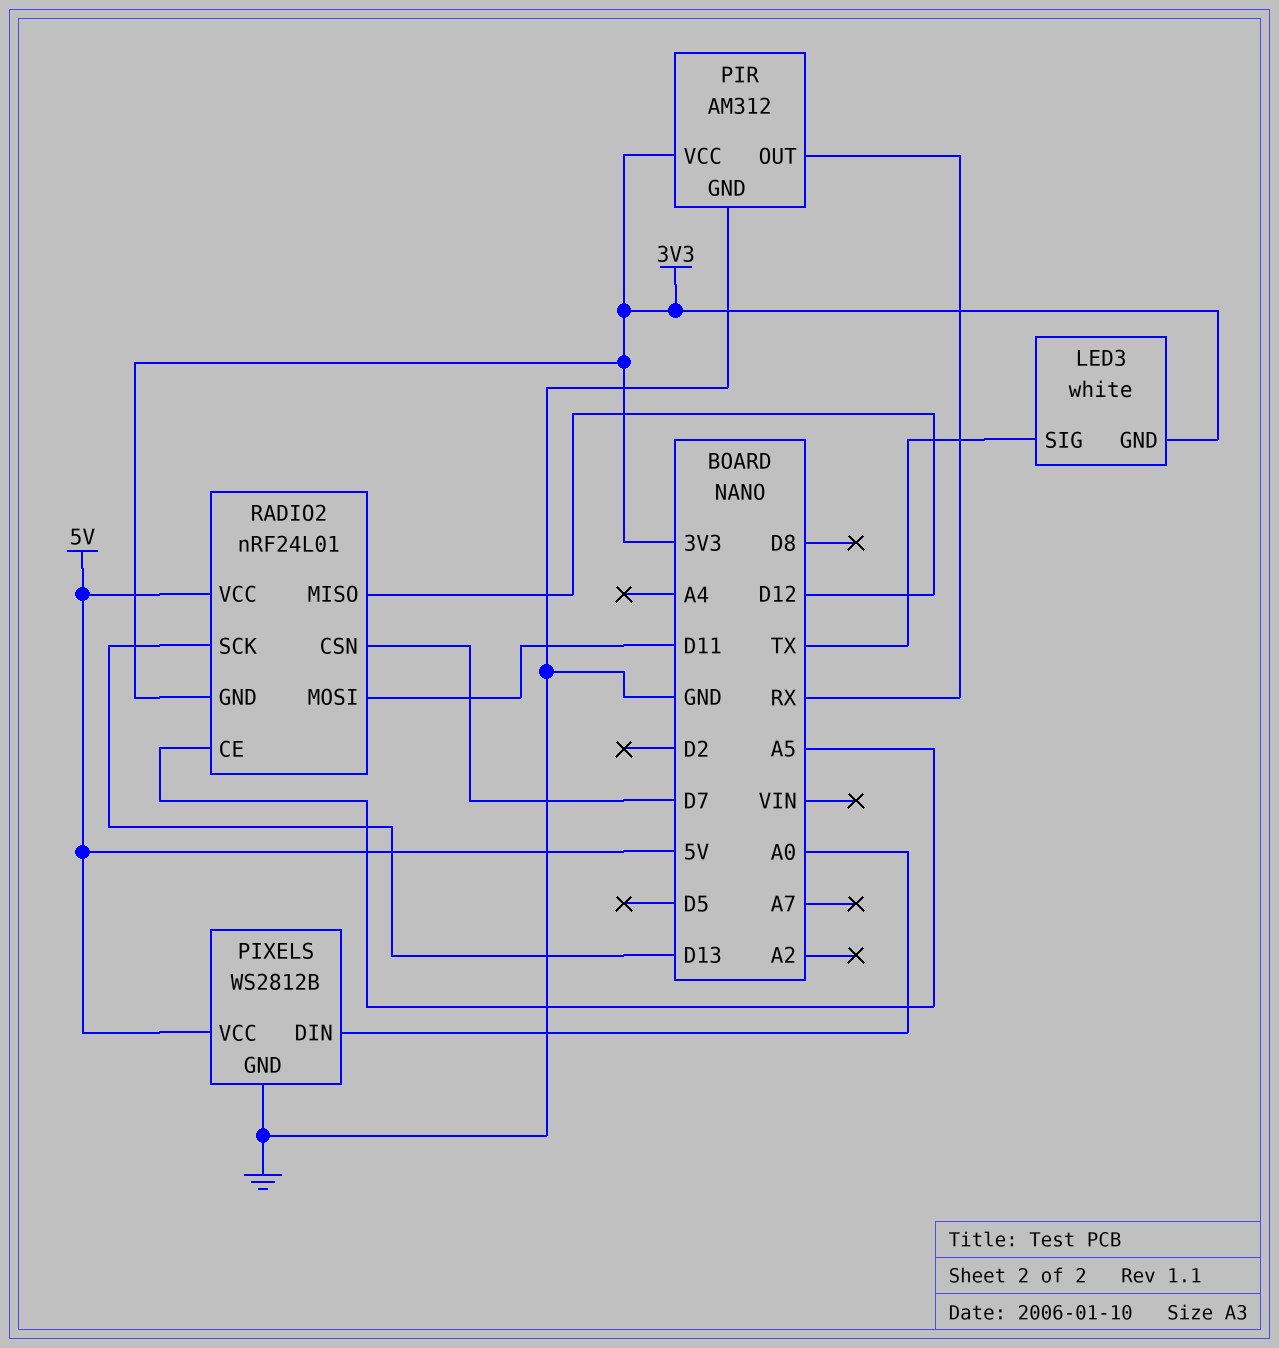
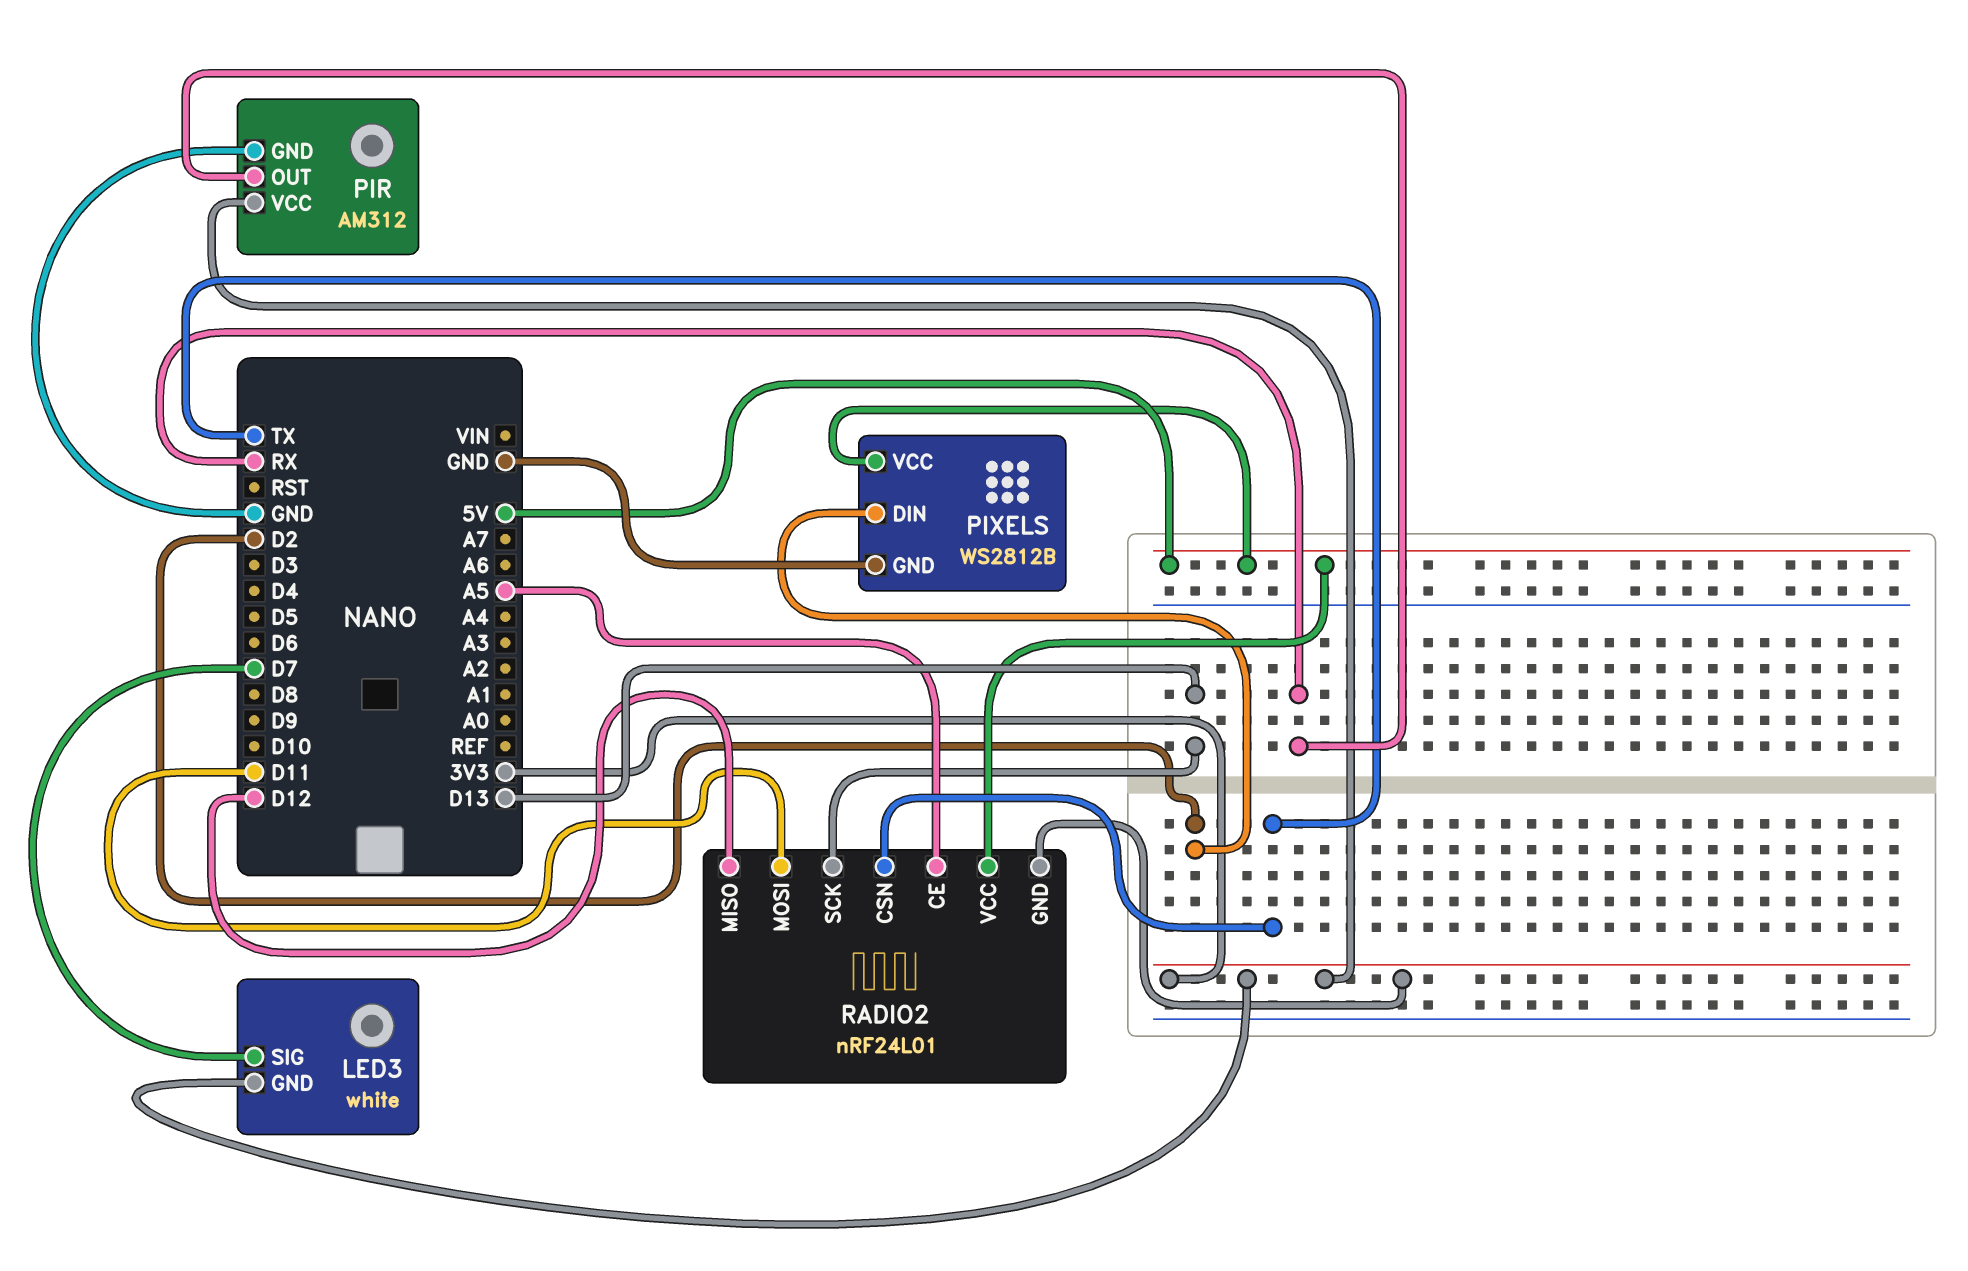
LED3 pin SIG: TX -> D7
PIXELS pin DIN: A0 -> D2
RADIO2 pin CSN: D7 -> TX

